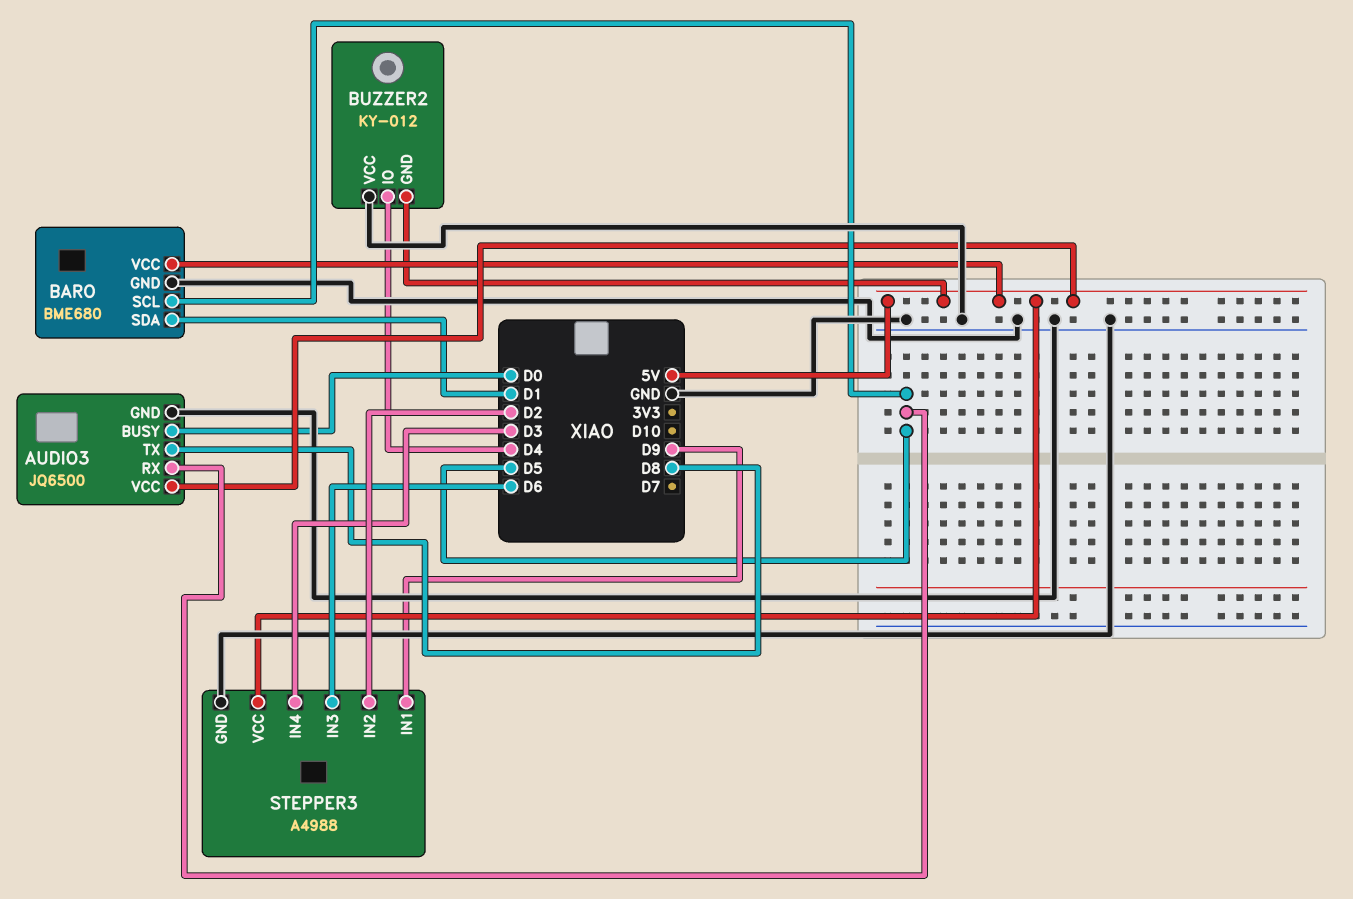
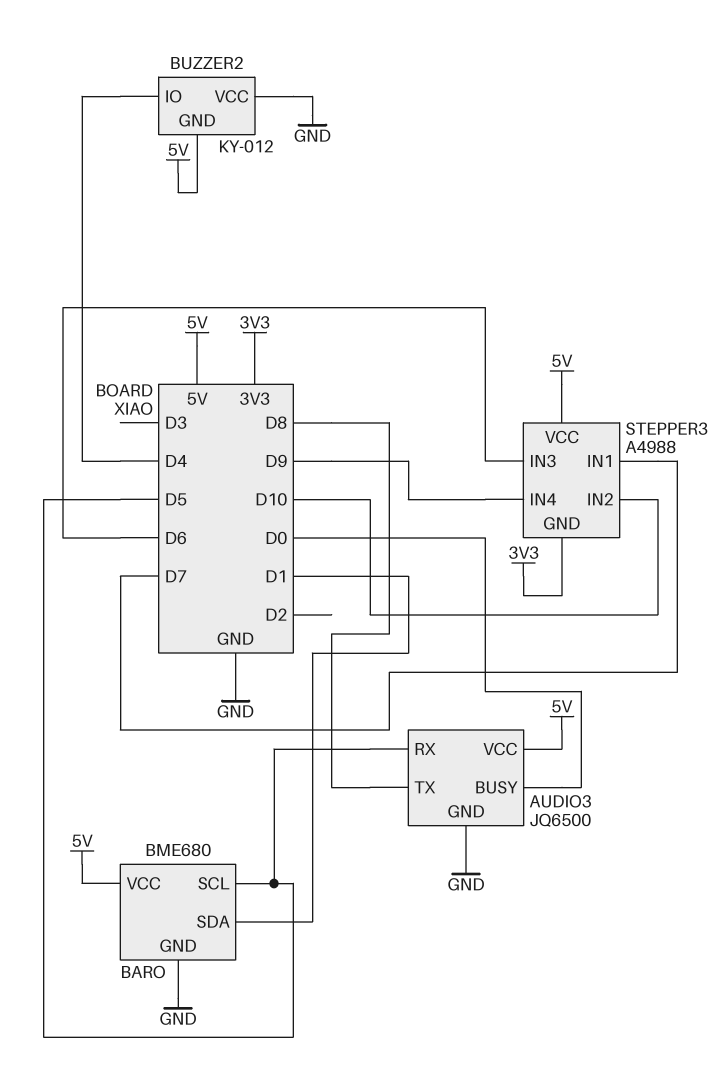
STEPPER3 pin GND: GND -> 3V3
STEPPER3 pin IN1: D9 -> D7
STEPPER3 pin IN2: D2 -> D10
STEPPER3 pin IN4: D3 -> D9

